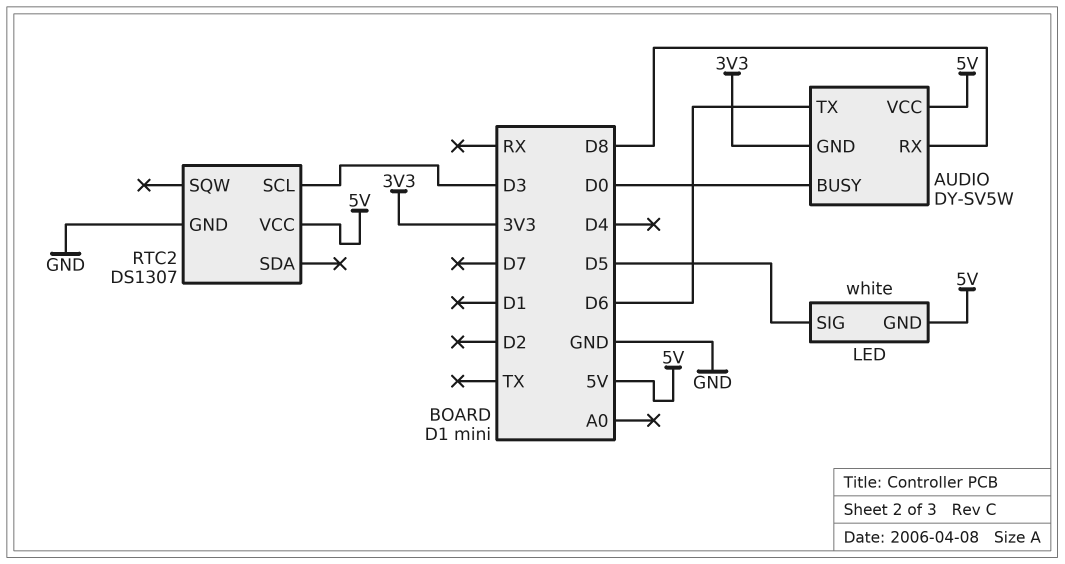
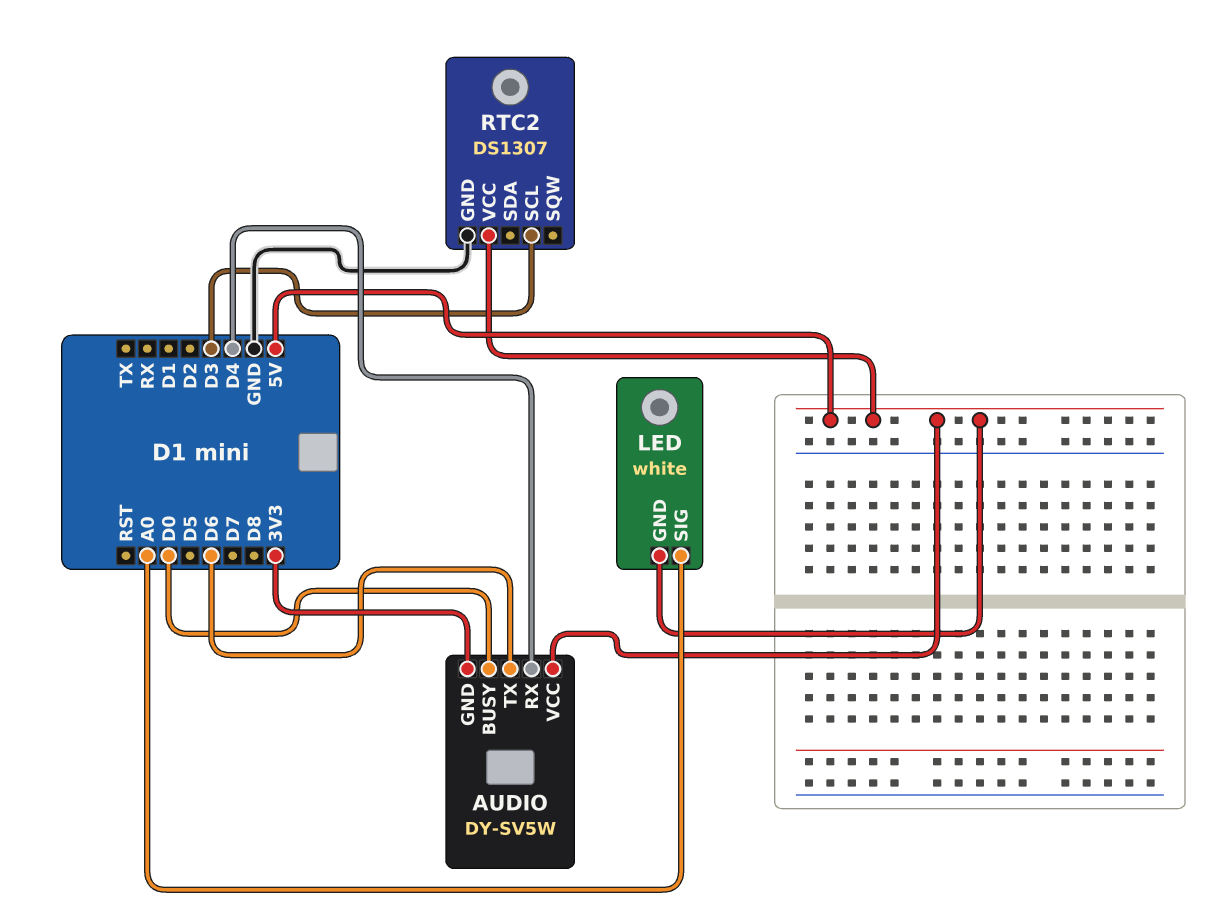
AUDIO pin RX: D8 -> D4
LED pin SIG: D5 -> A0

